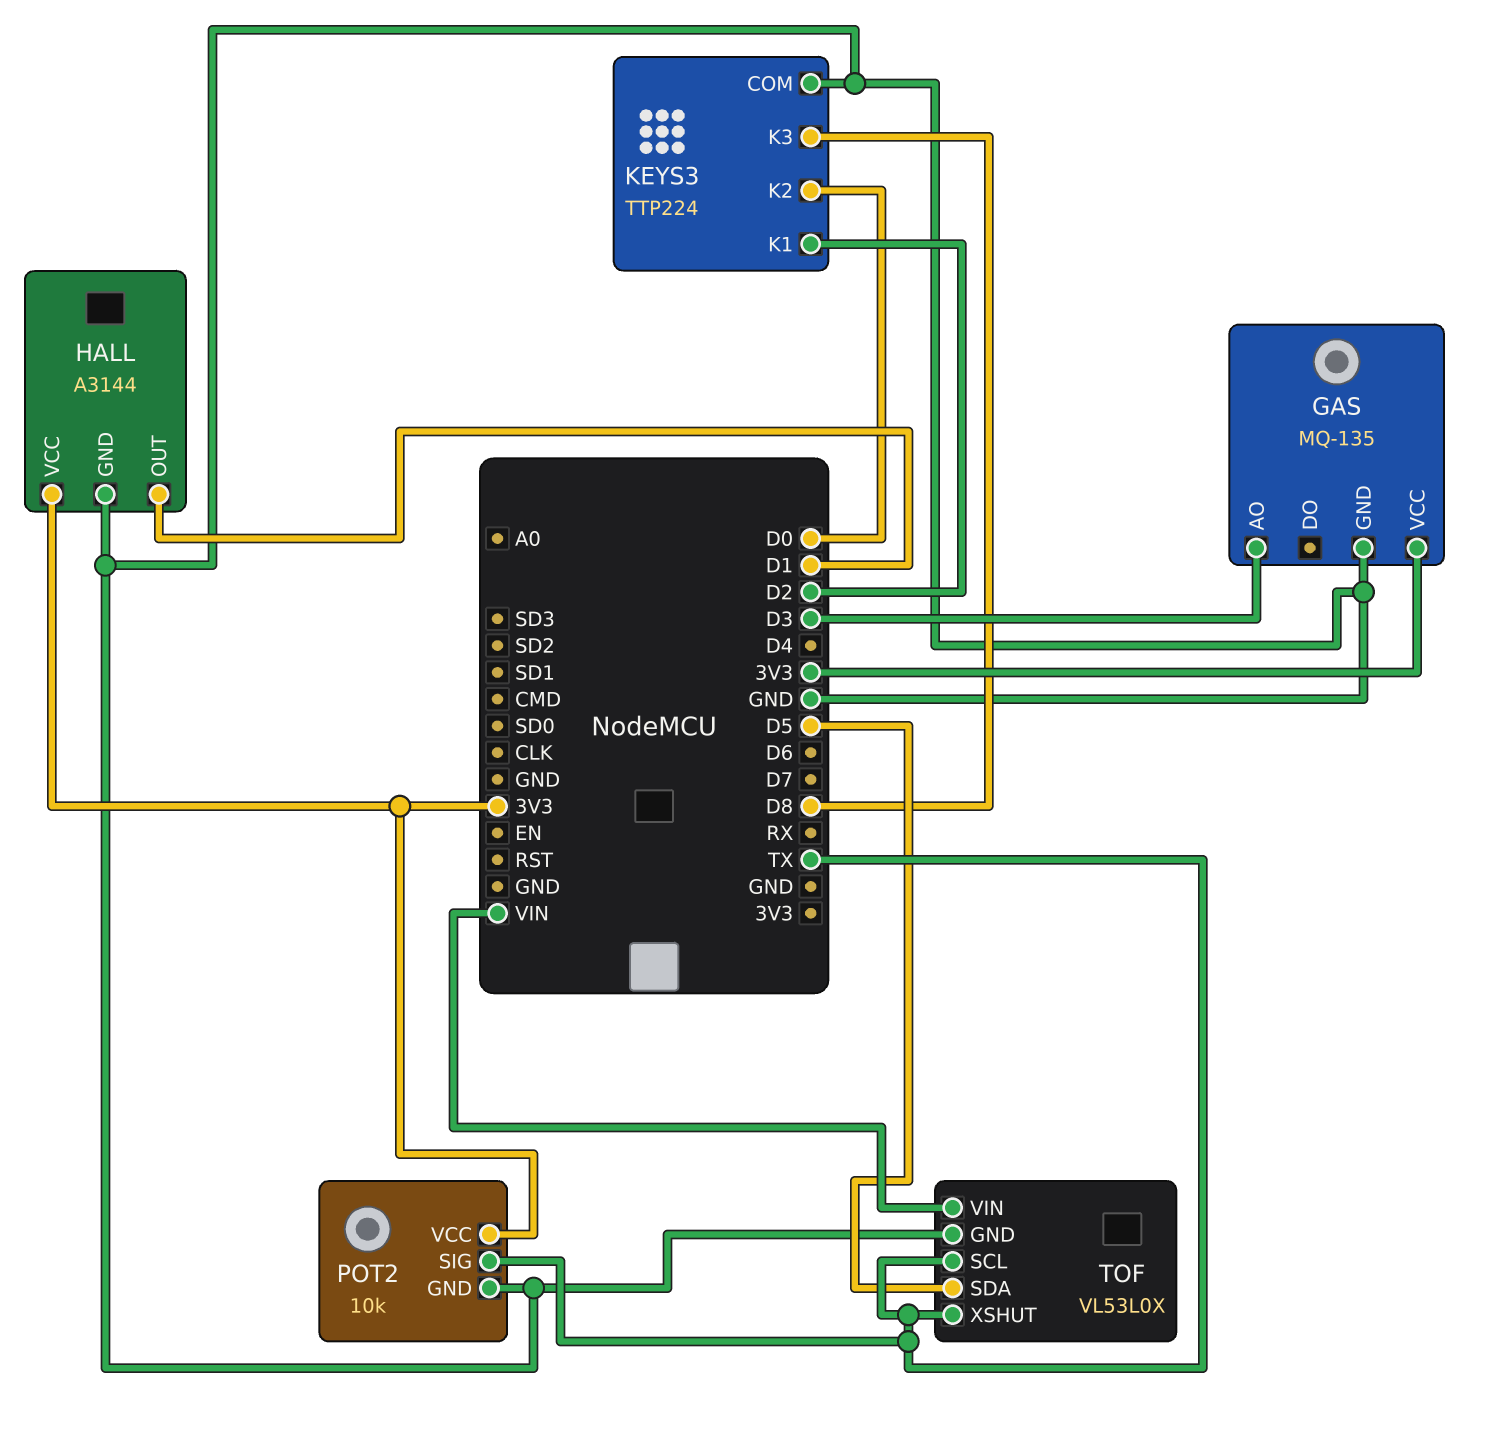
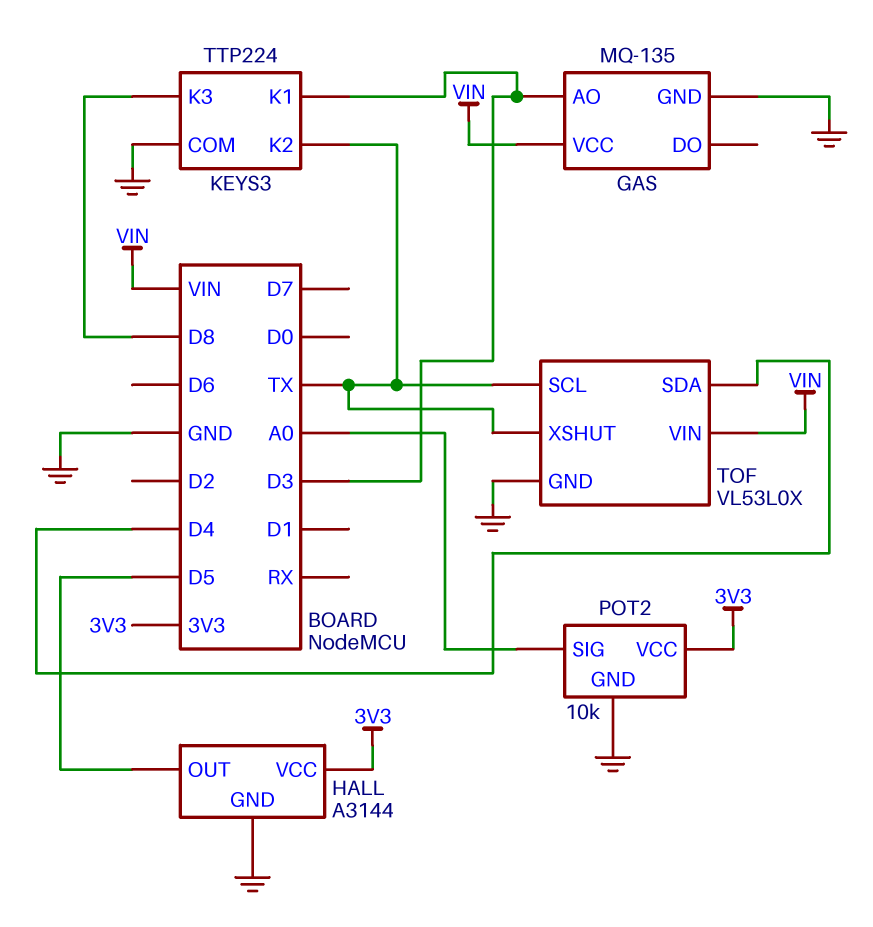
GAS pin VCC: 3V3 -> VIN
HALL pin OUT: D1 -> D5
KEYS3 pin K1: D2 -> D3
KEYS3 pin K2: D0 -> TX
POT2 pin SIG: TX -> A0
TOF pin SDA: D5 -> D4

